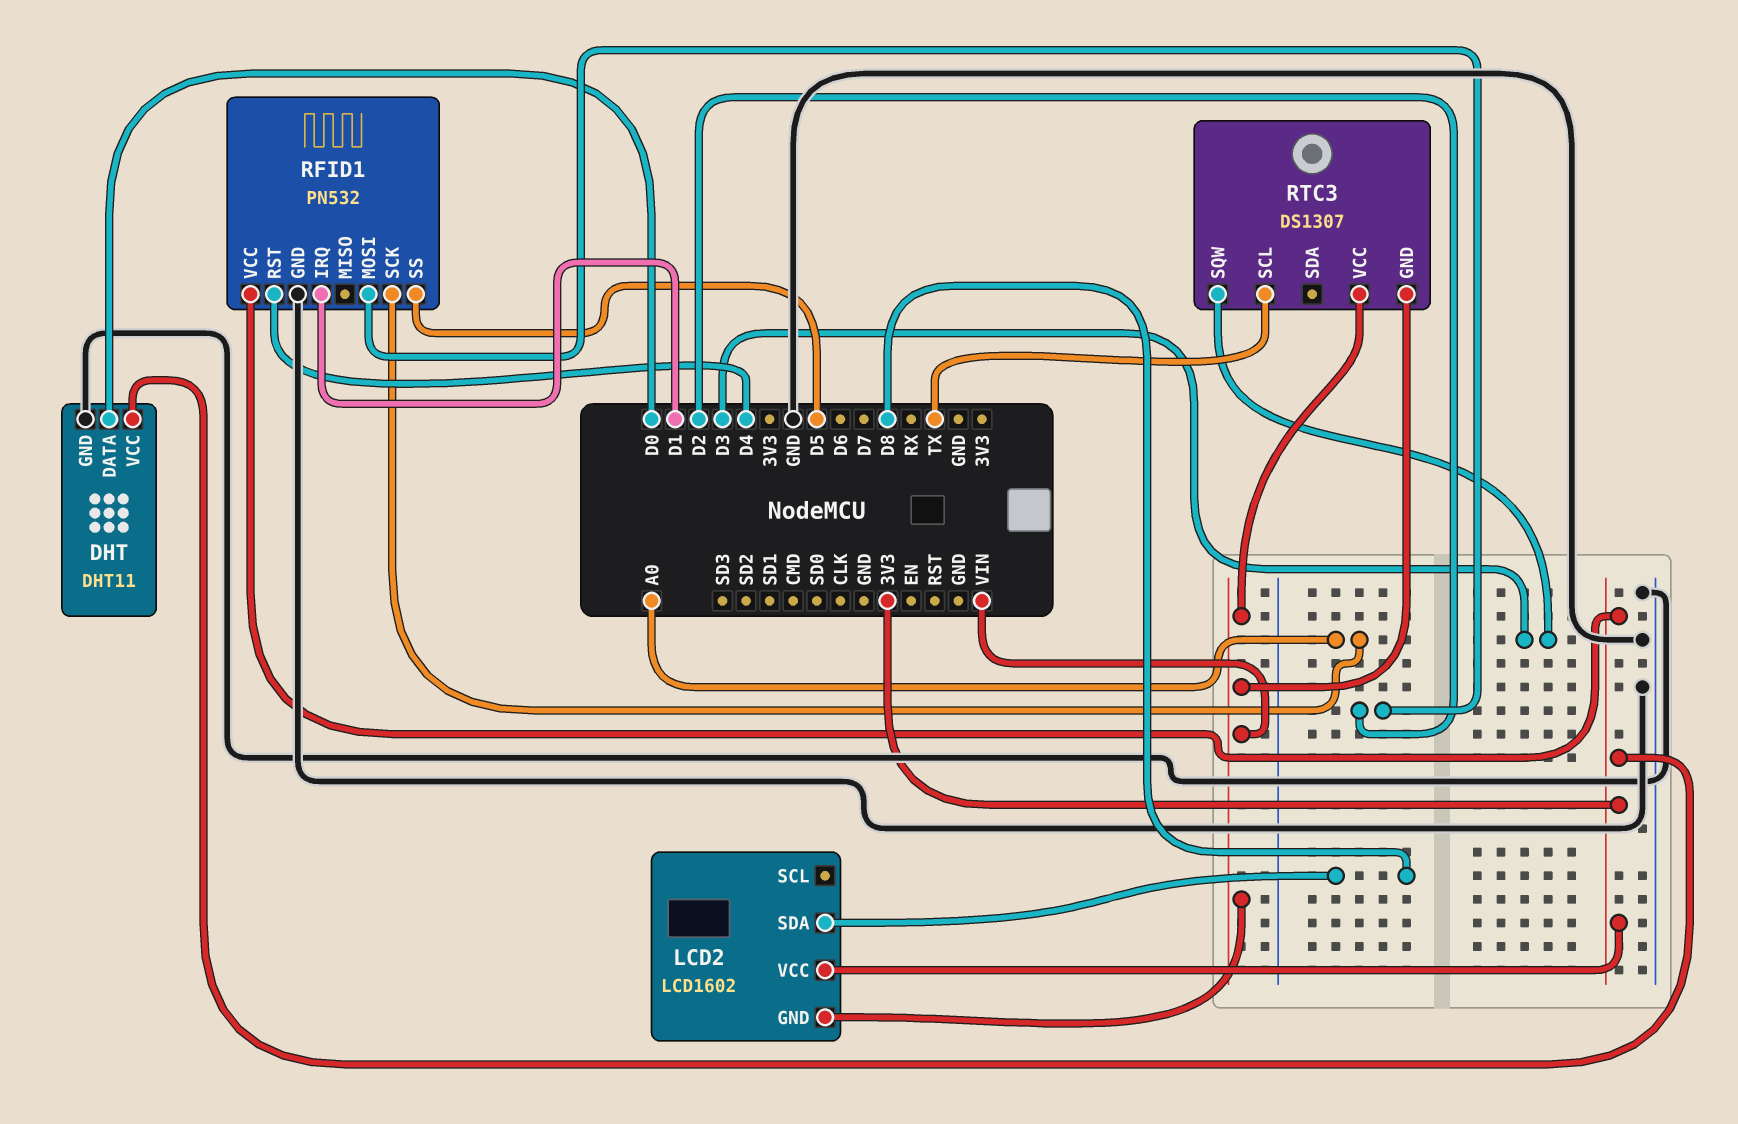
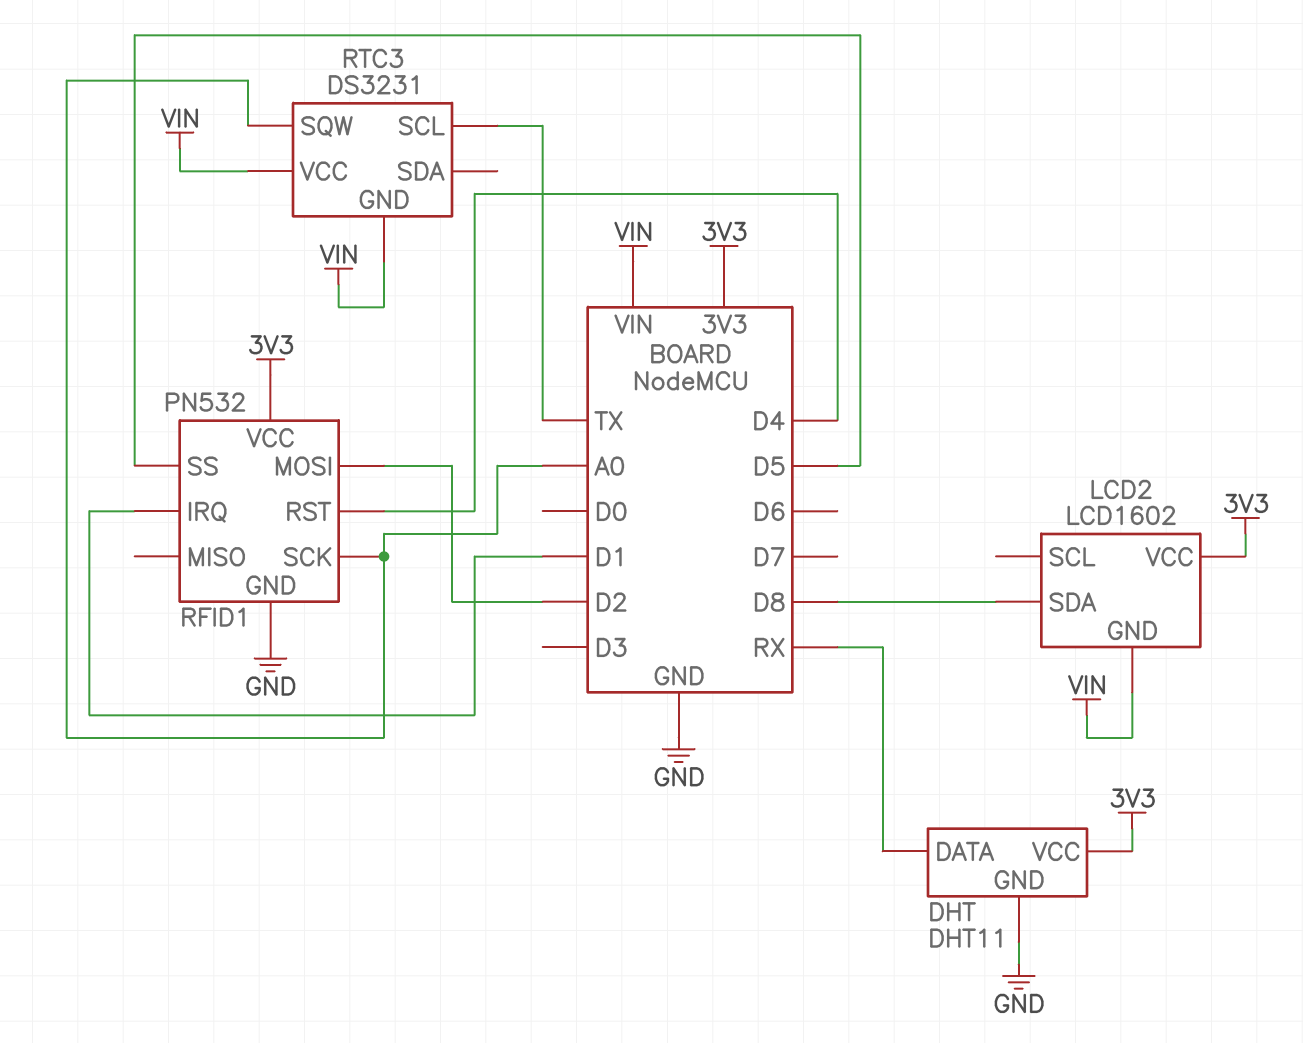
DHT pin DATA: D0 -> RX
RTC3: DS1307 -> DS3231
RTC3 pin SQW: D3 -> A0

